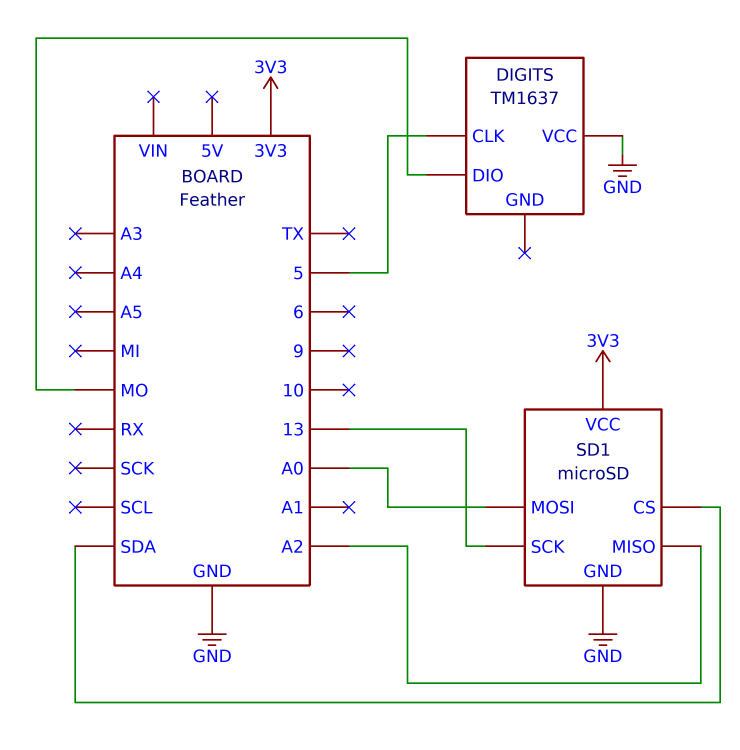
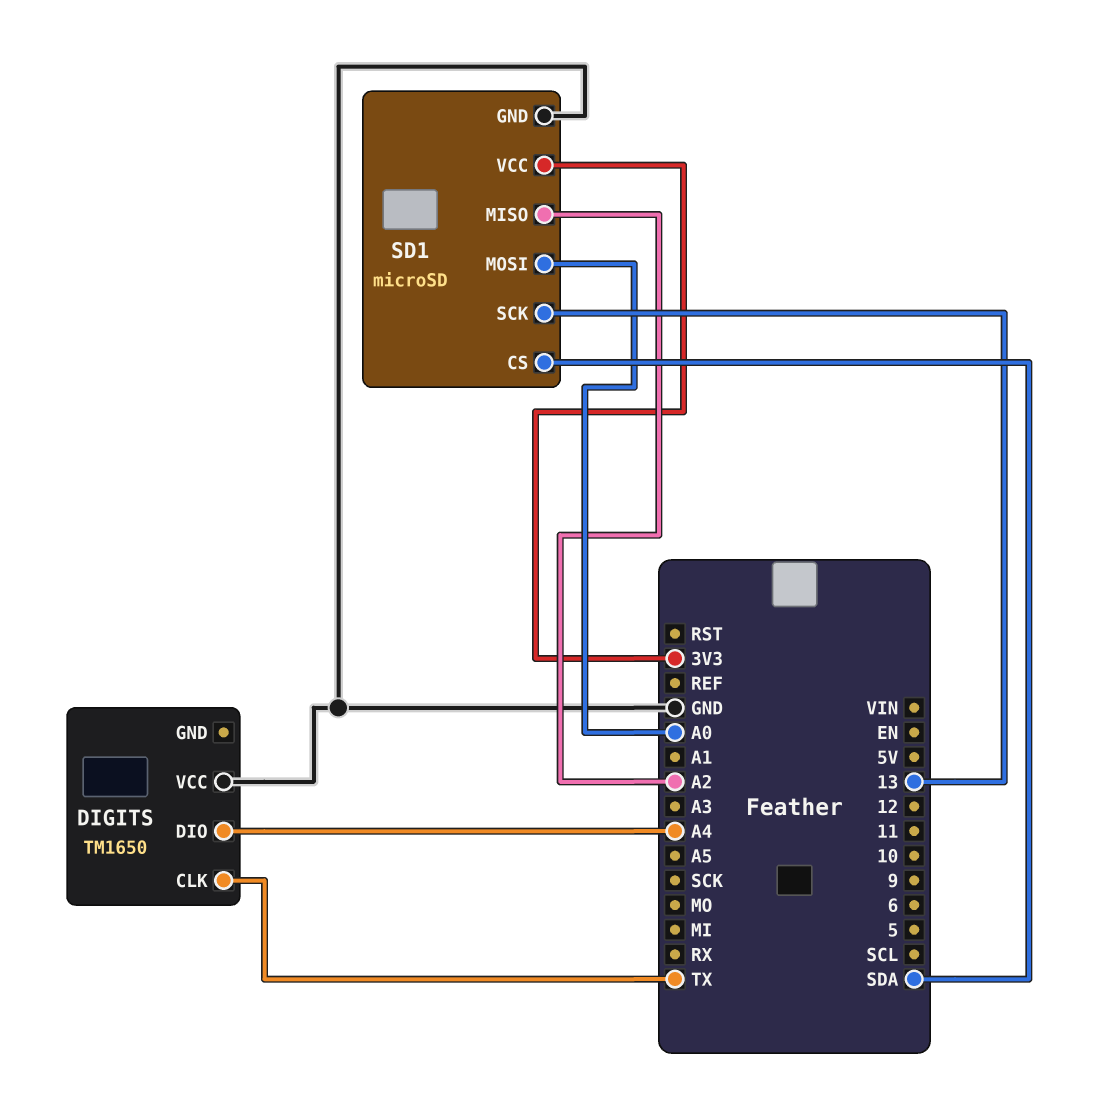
DIGITS: TM1637 -> TM1650
DIGITS pin CLK: 5 -> TX
DIGITS pin DIO: MO -> A4

